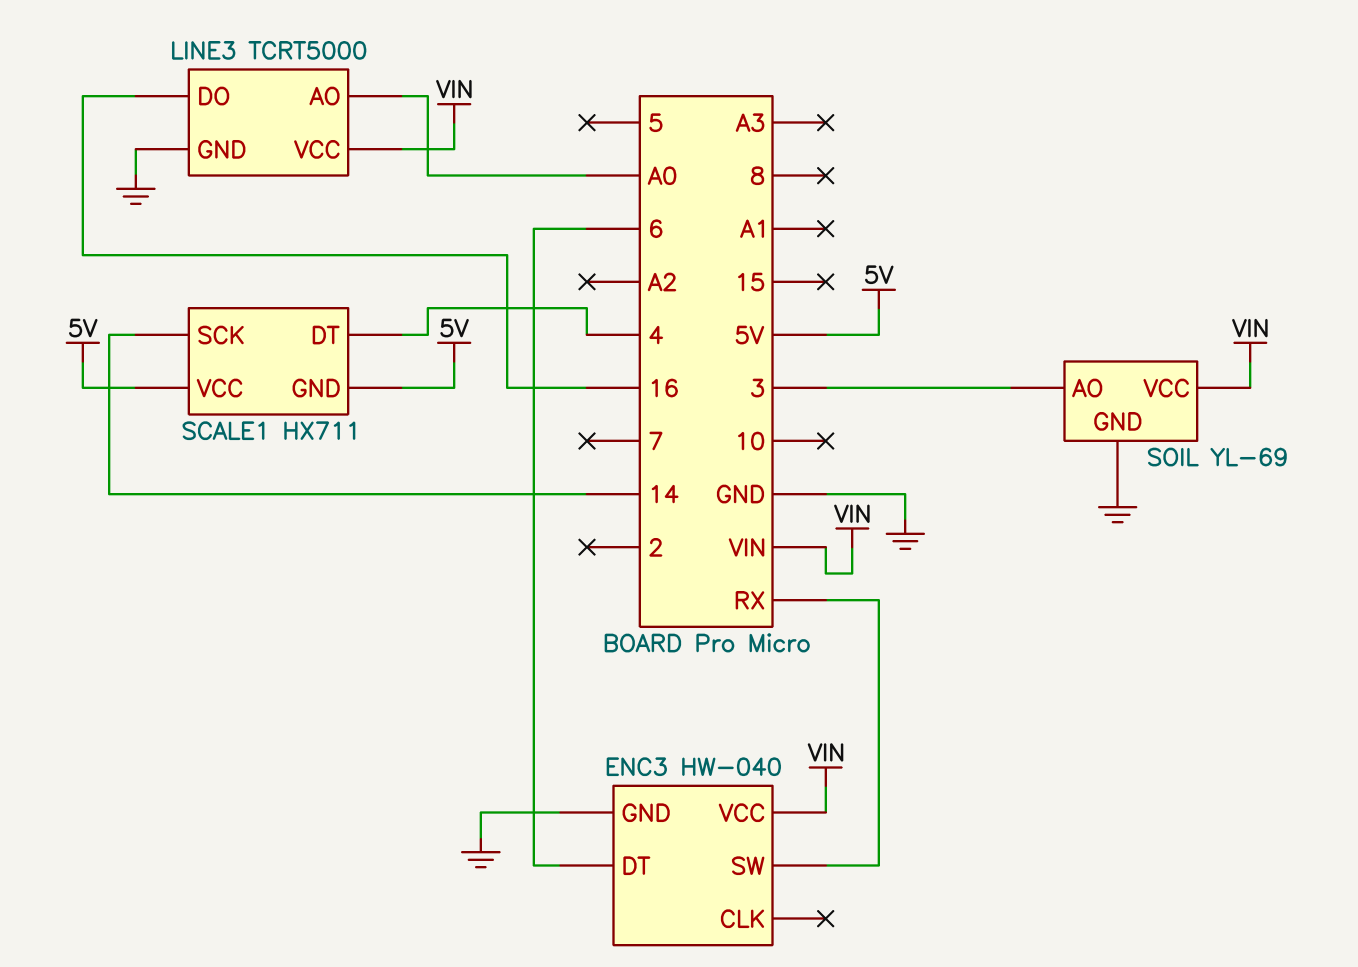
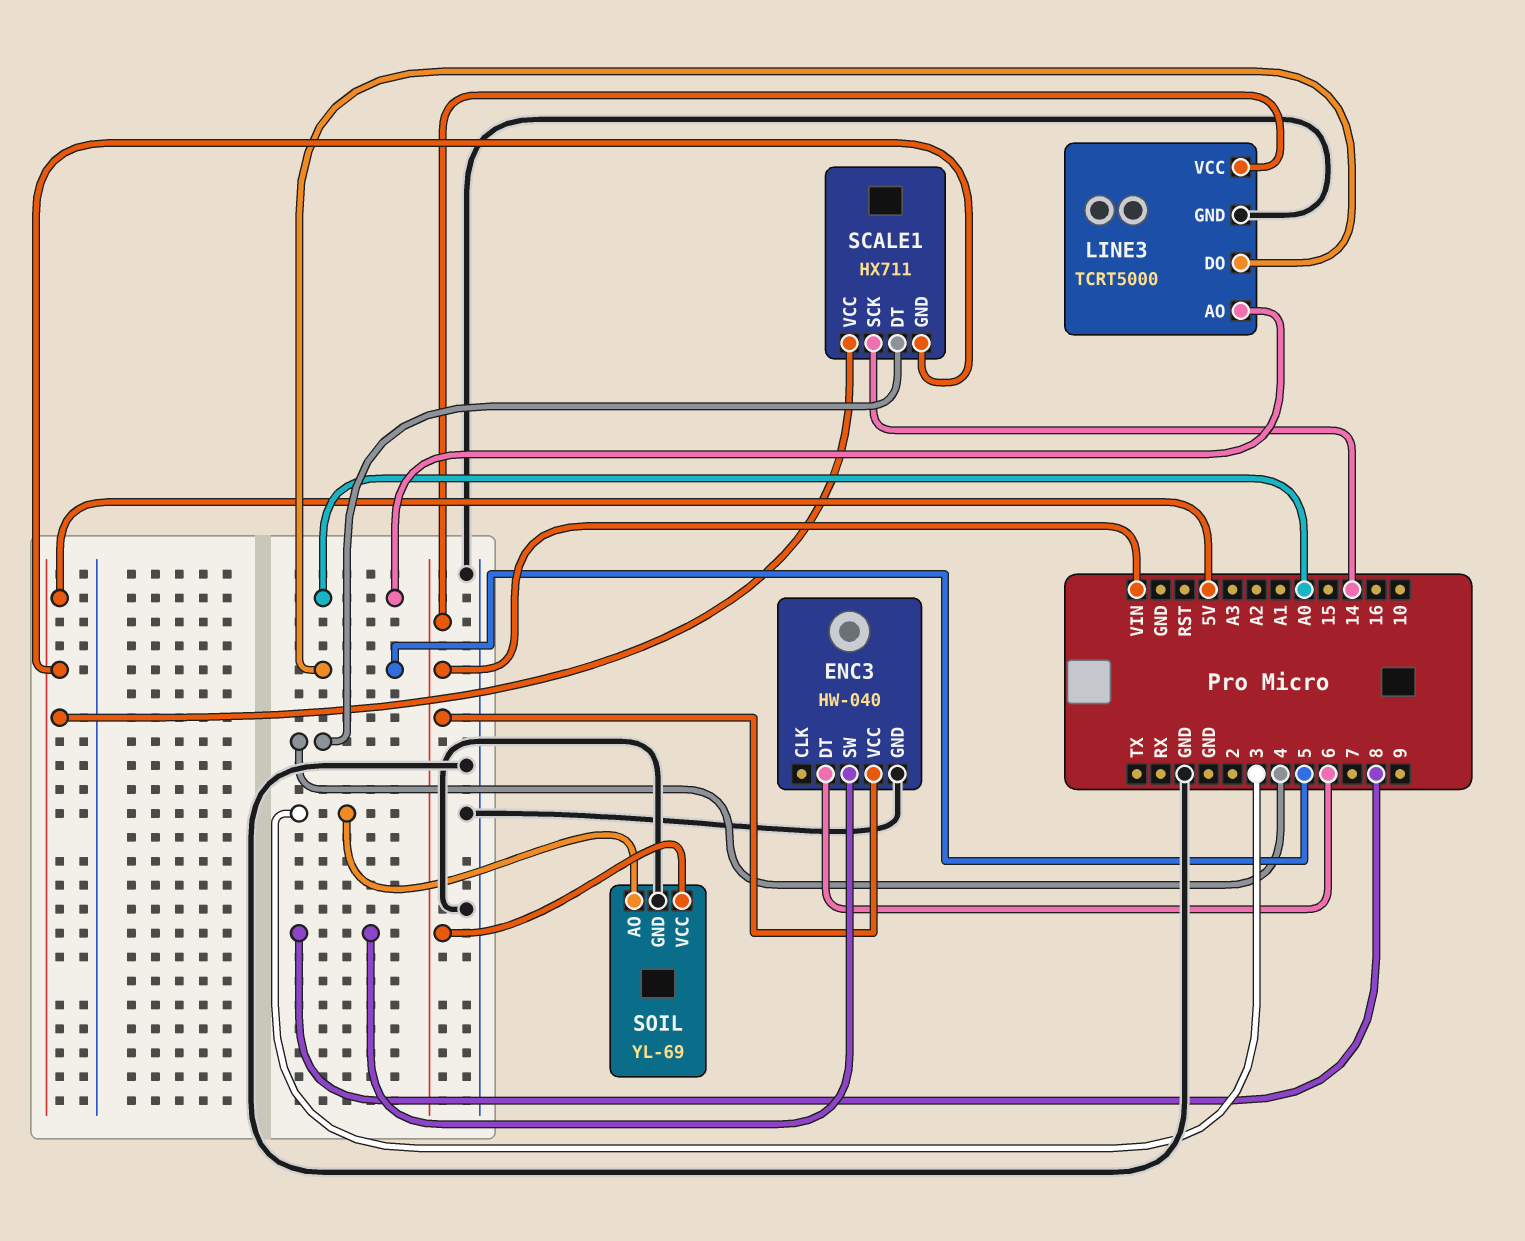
ENC3 pin SW: RX -> 8
LINE3 pin DO: 16 -> 5

